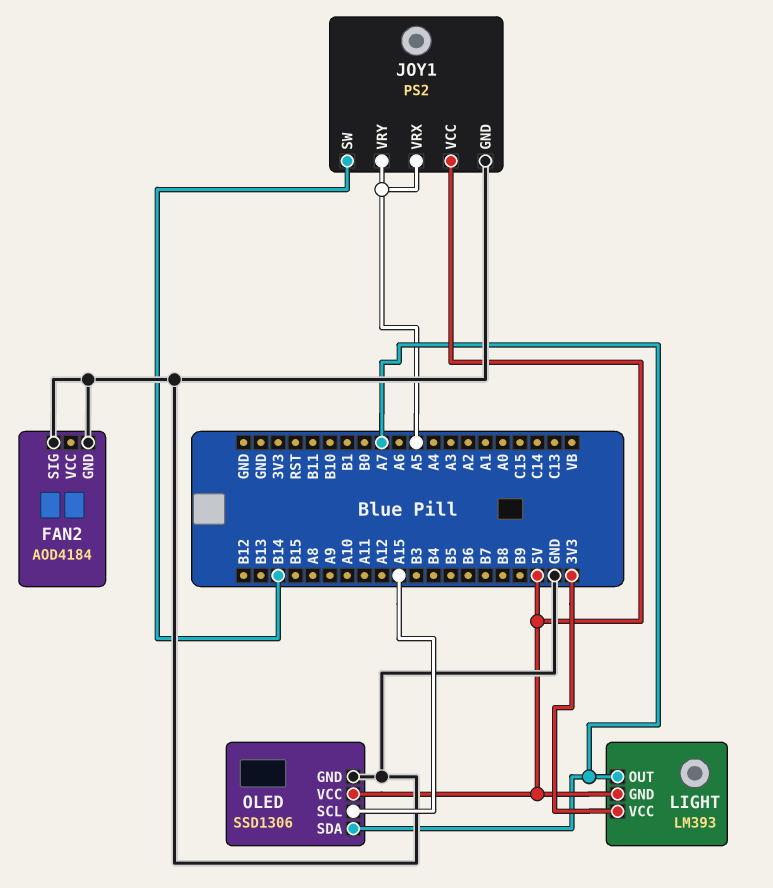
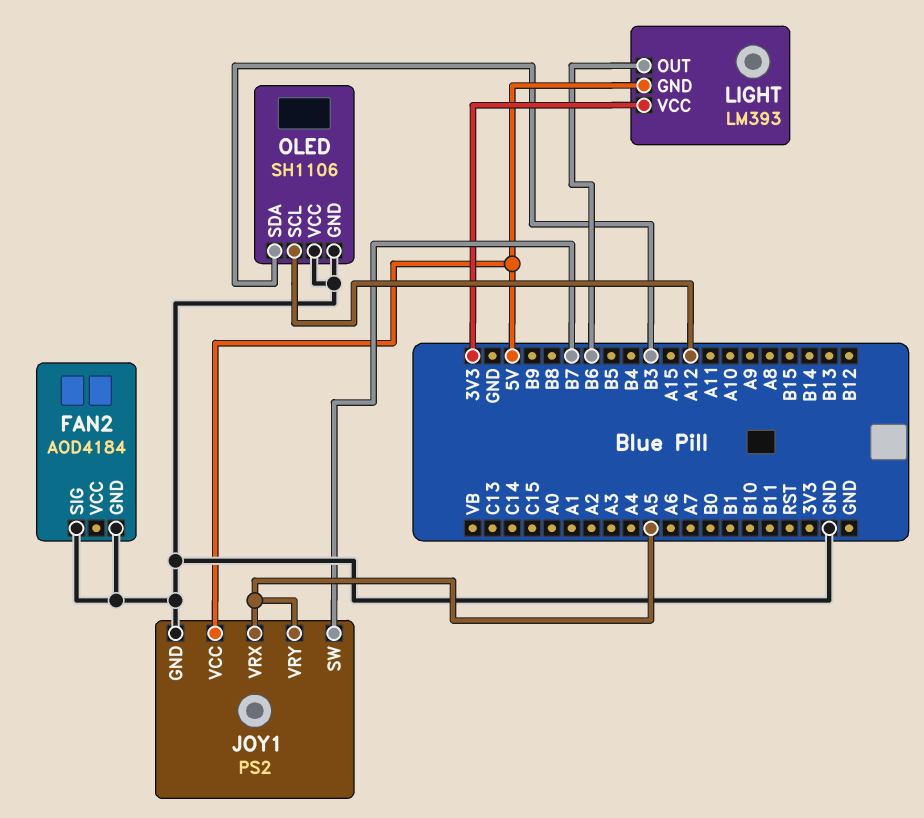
JOY1 pin SW: B14 -> B7
LIGHT pin OUT: A7 -> B6
OLED: SSD1306 -> SH1106
OLED pin SCL: A15 -> A12
OLED pin SDA: A7 -> B3
OLED pin VCC: 5V -> GND

